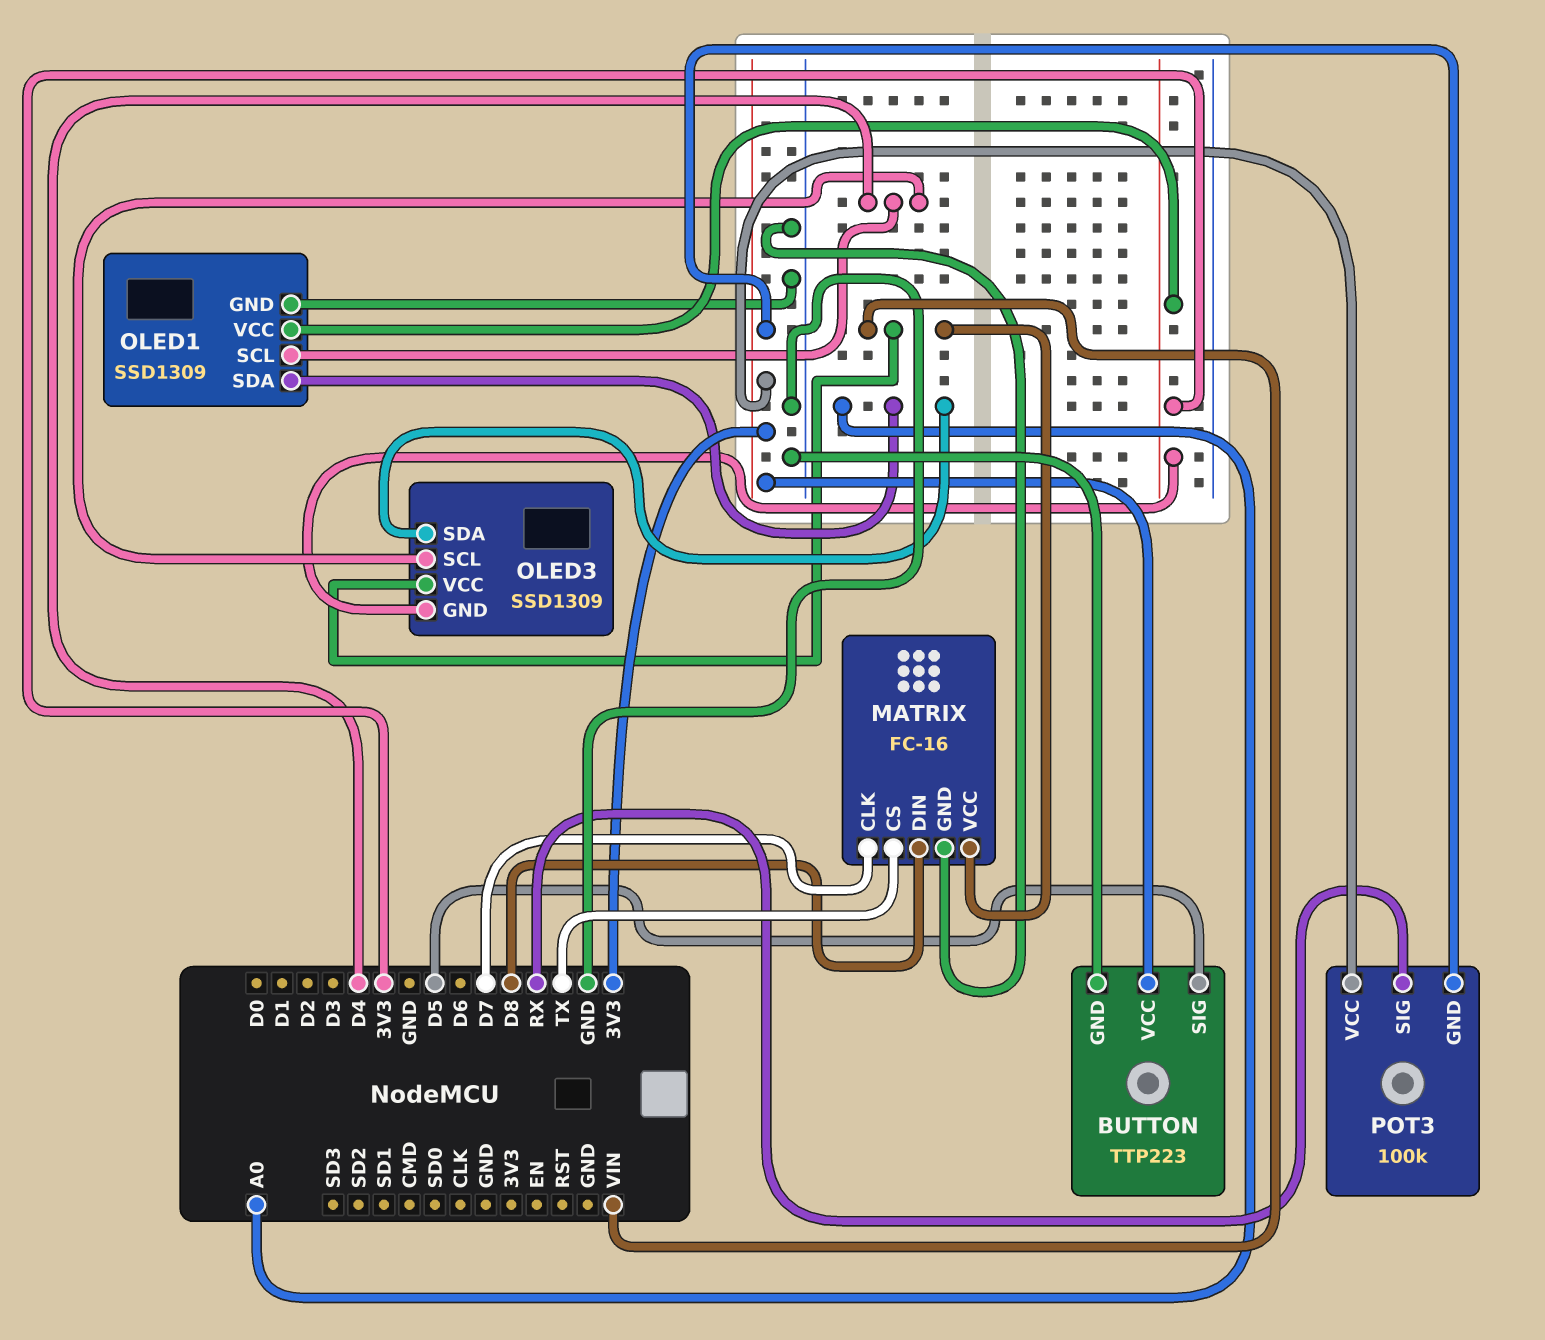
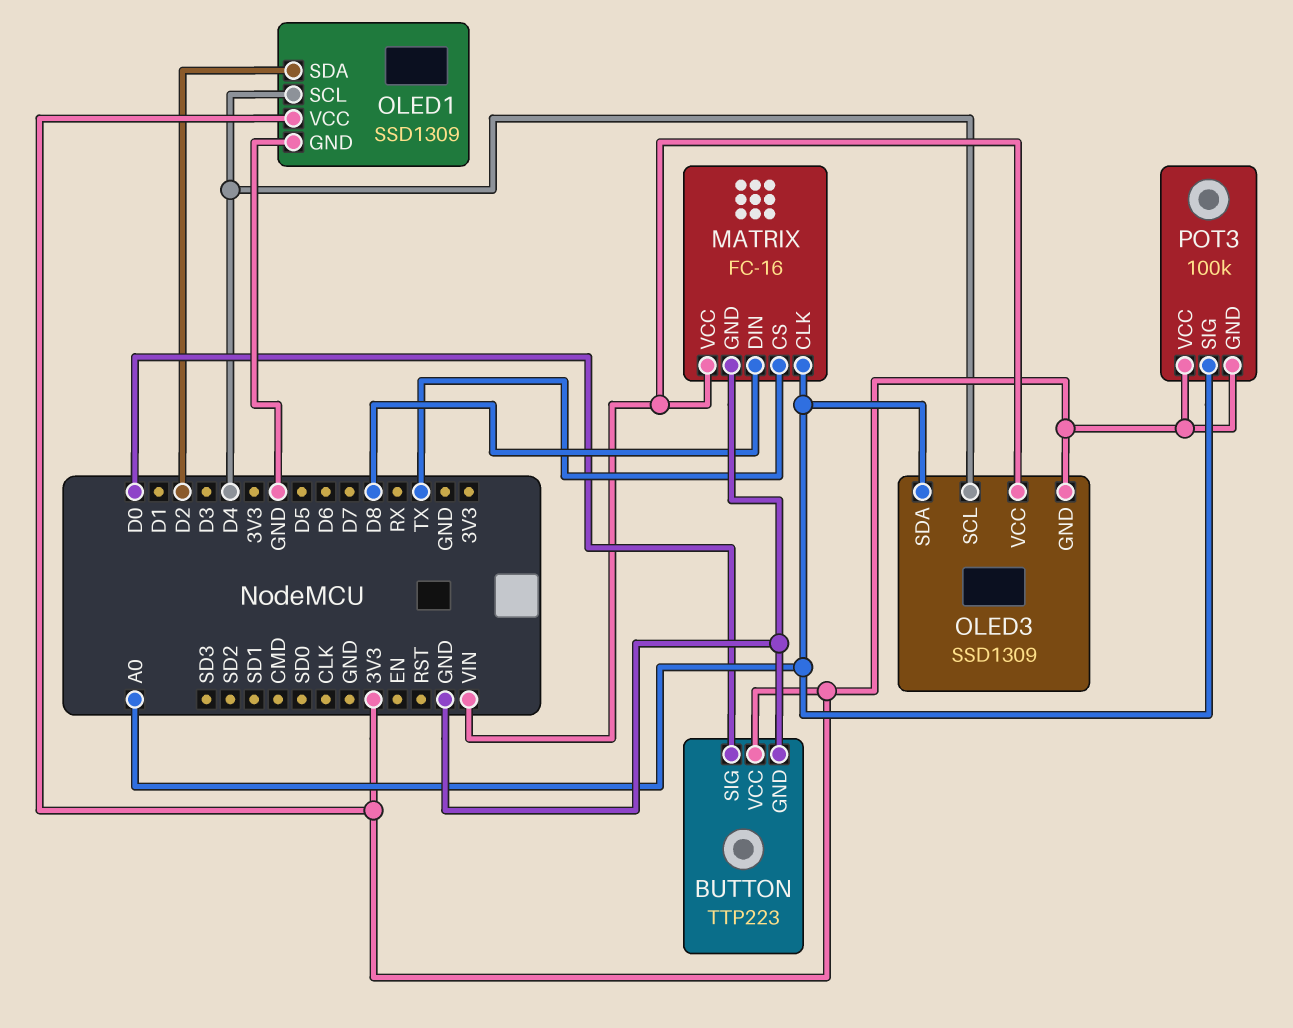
BUTTON pin SIG: D5 -> D0
MATRIX pin CLK: D7 -> A0
OLED1 pin SDA: A0 -> D2
POT3 pin SIG: RX -> A0

